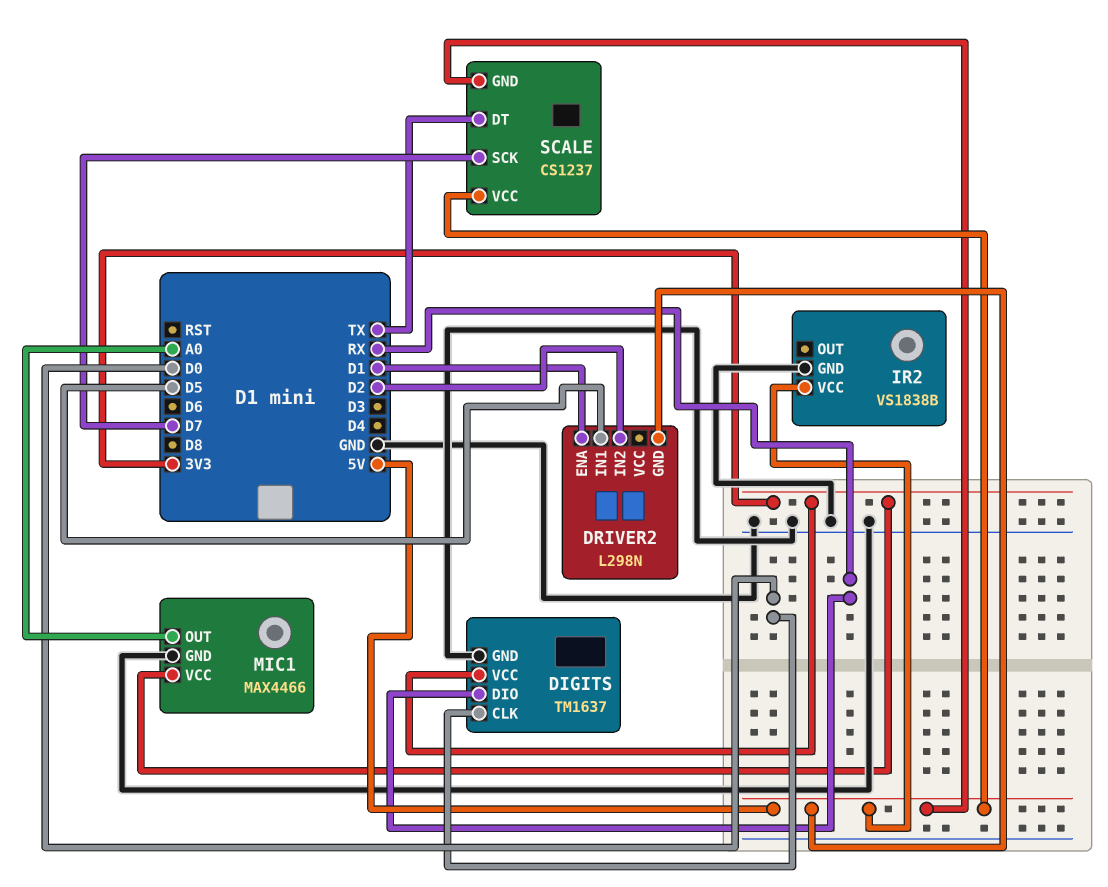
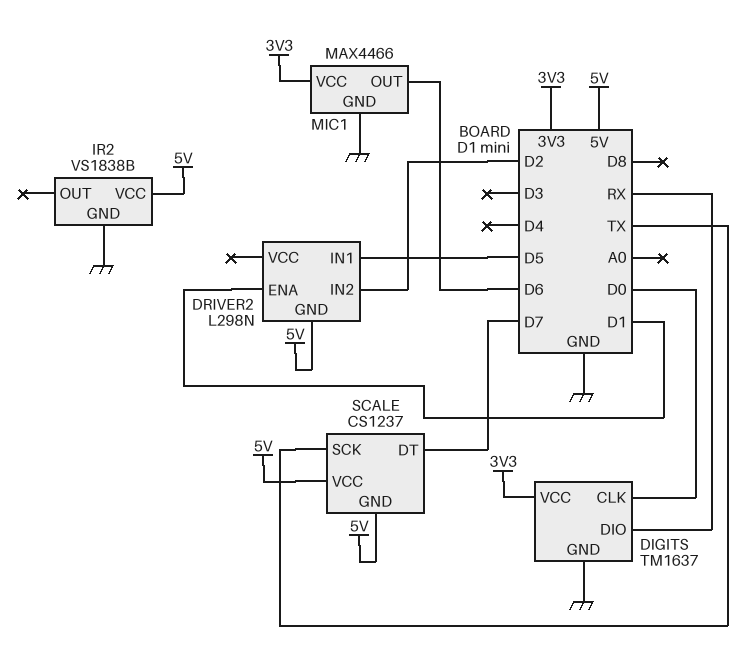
MIC1 pin OUT: A0 -> D6
SCALE pin DT: TX -> D7
SCALE pin SCK: D7 -> TX

